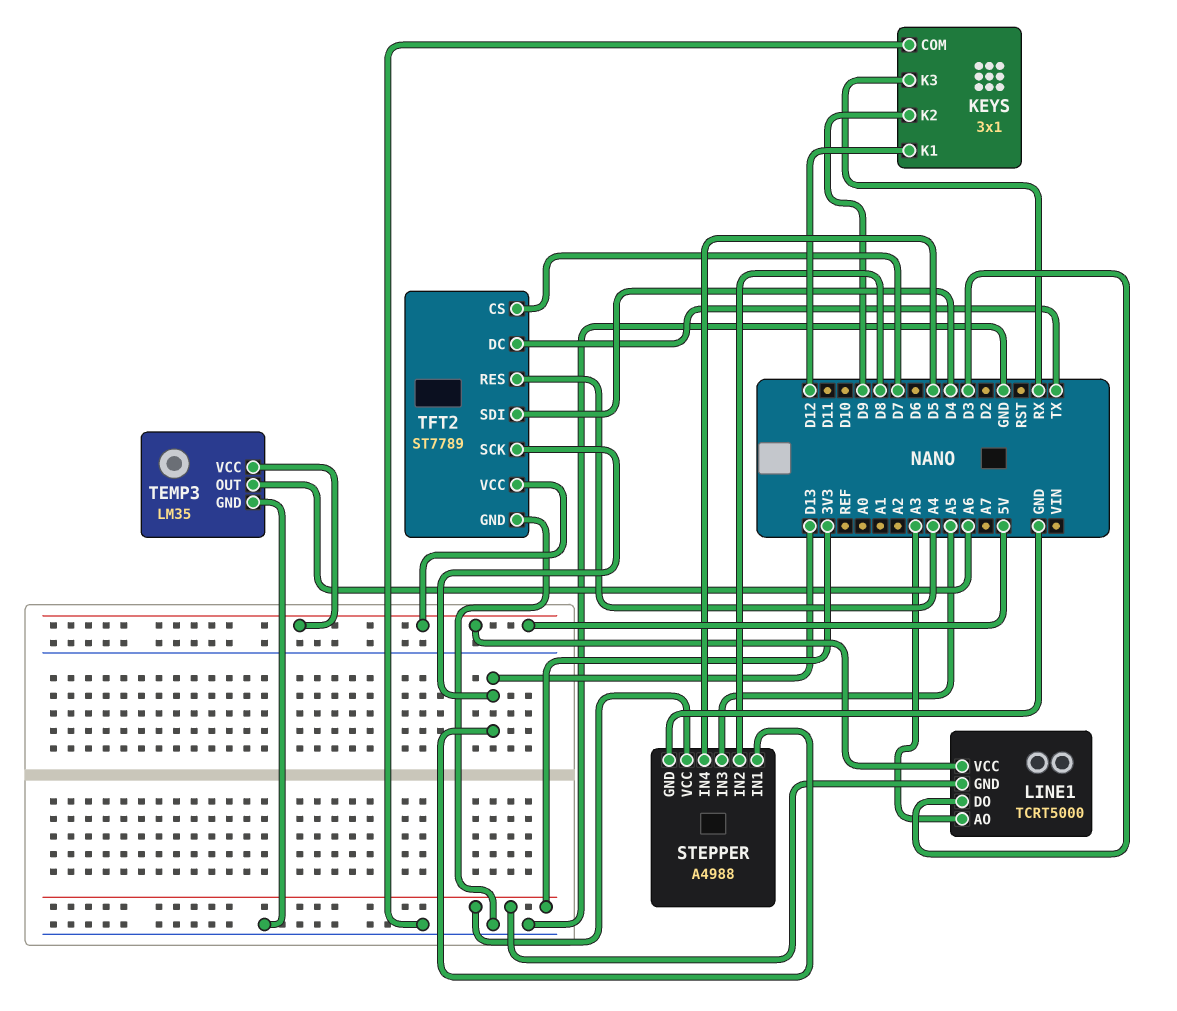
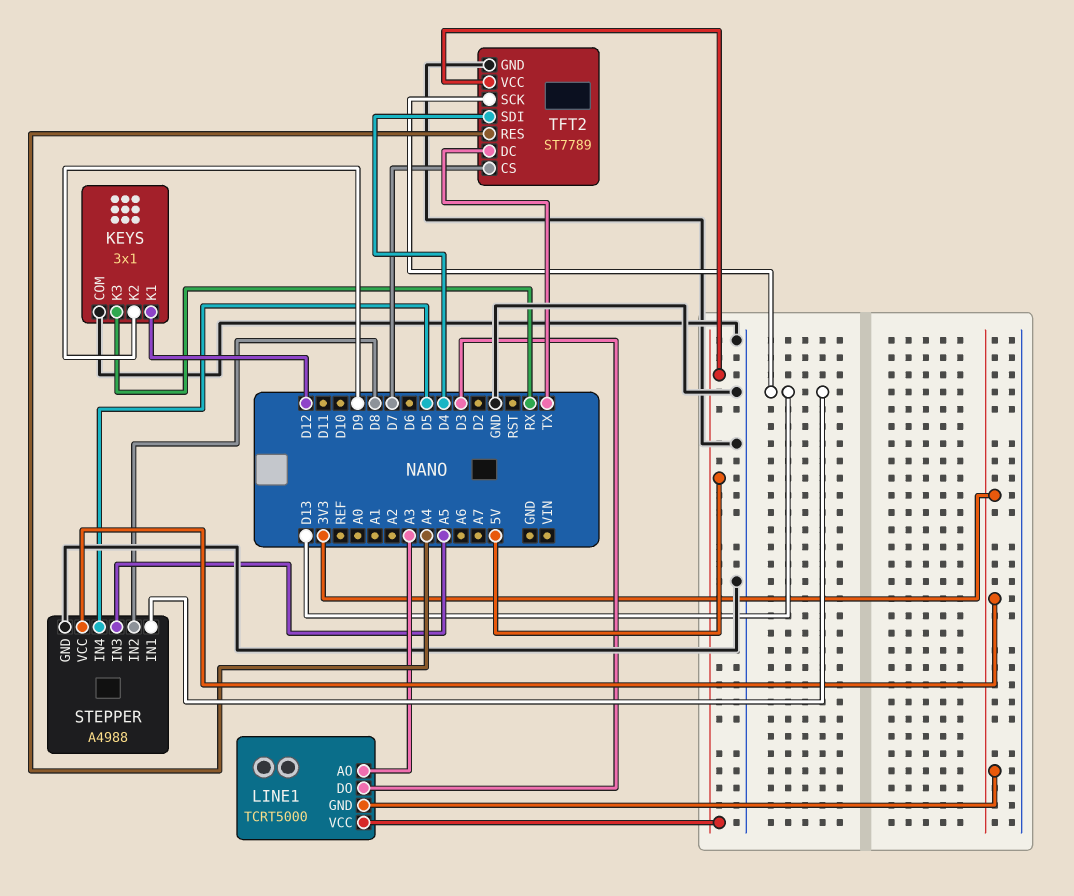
TEMP3: LM35 -> none
TEMP3 pin GND: GND -> none
TEMP3 pin OUT: A6 -> none
TEMP3 pin VCC: 5V -> none

